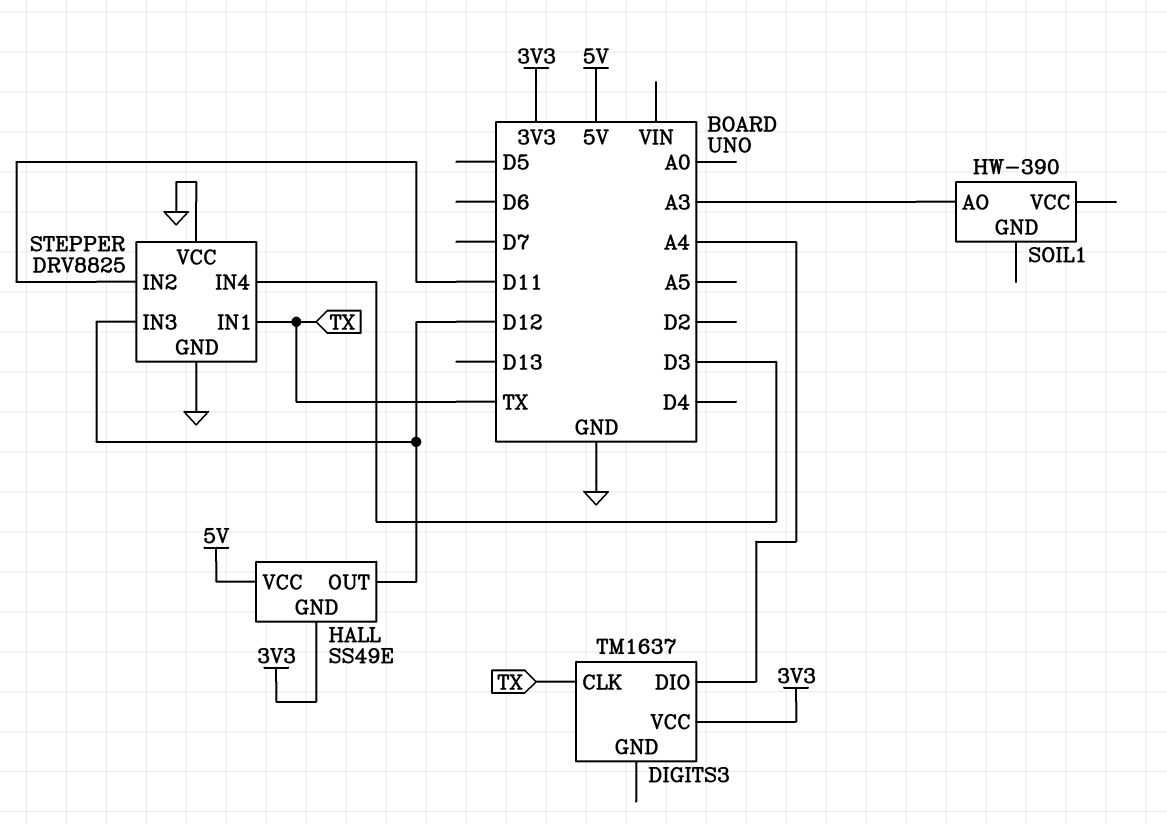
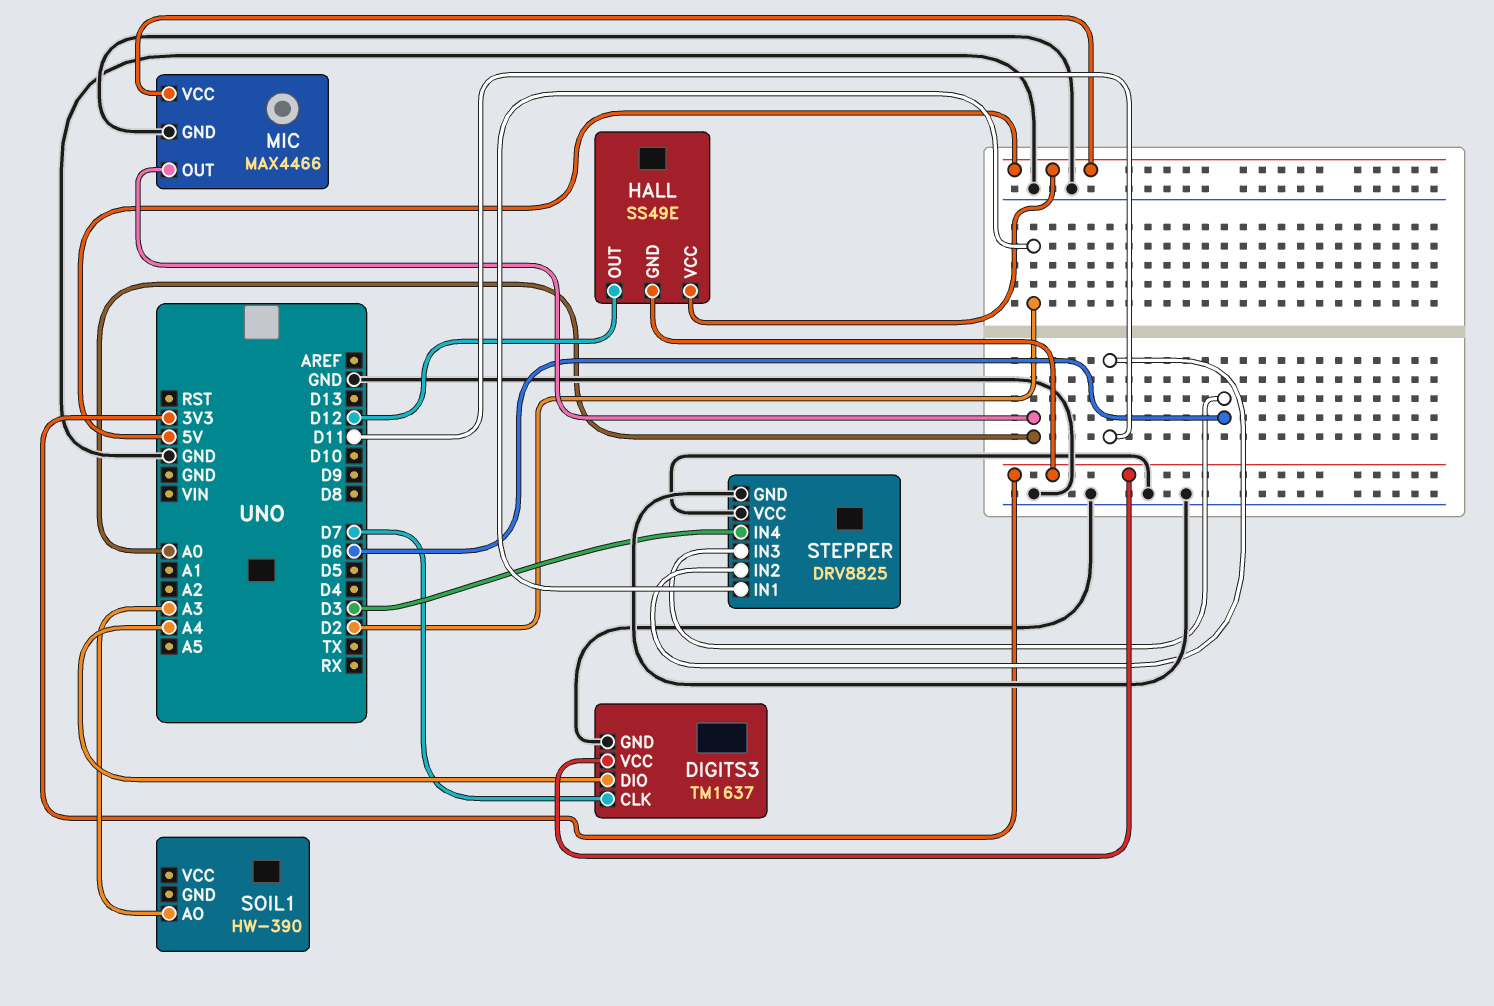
DIGITS3 pin CLK: TX -> D7
DIGITS3 pin GND: none -> GND
MIC: none -> MAX4466
MIC pin GND: none -> GND
MIC pin OUT: none -> A0
MIC pin VCC: none -> 5V
STEPPER pin IN1: TX -> D2
STEPPER pin IN3: D12 -> D6

